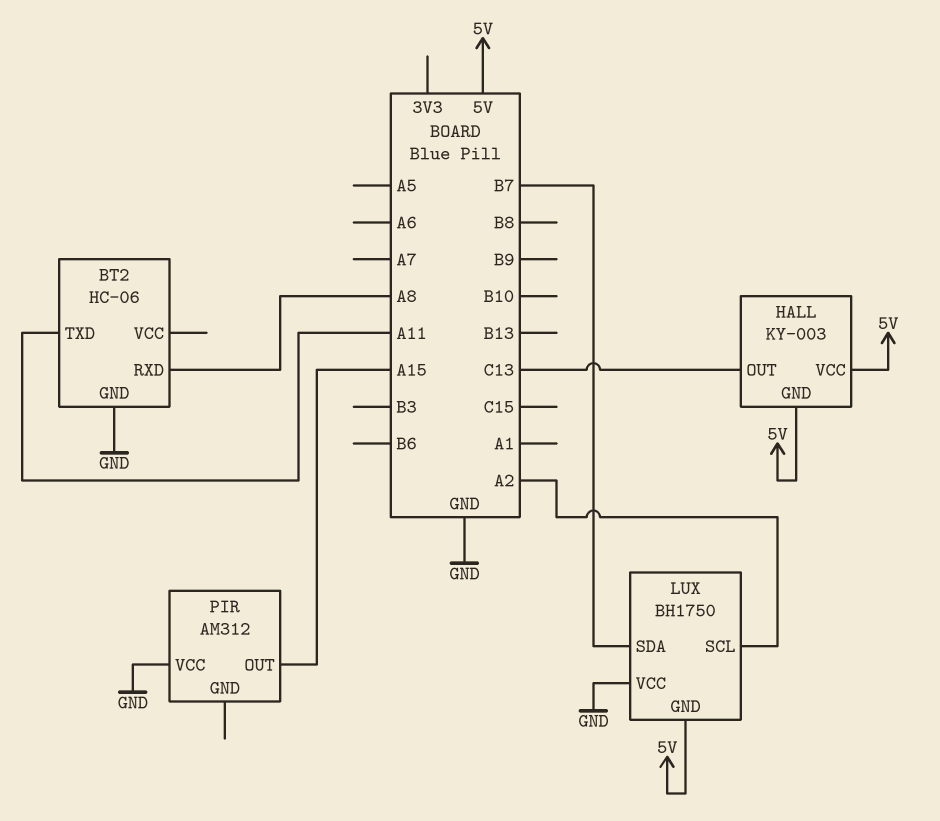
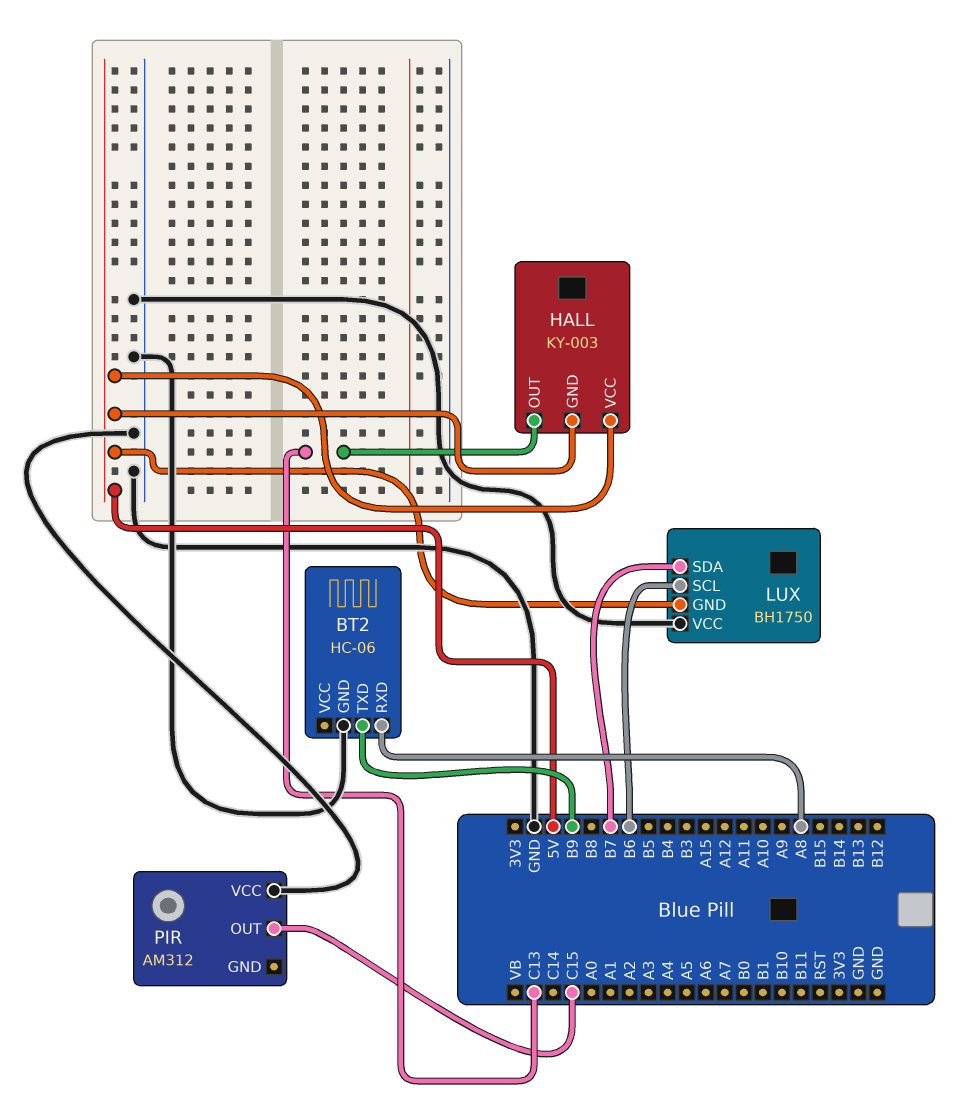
BT2 pin TXD: A11 -> B9
LUX pin SCL: A2 -> B6
PIR pin OUT: A15 -> C15

